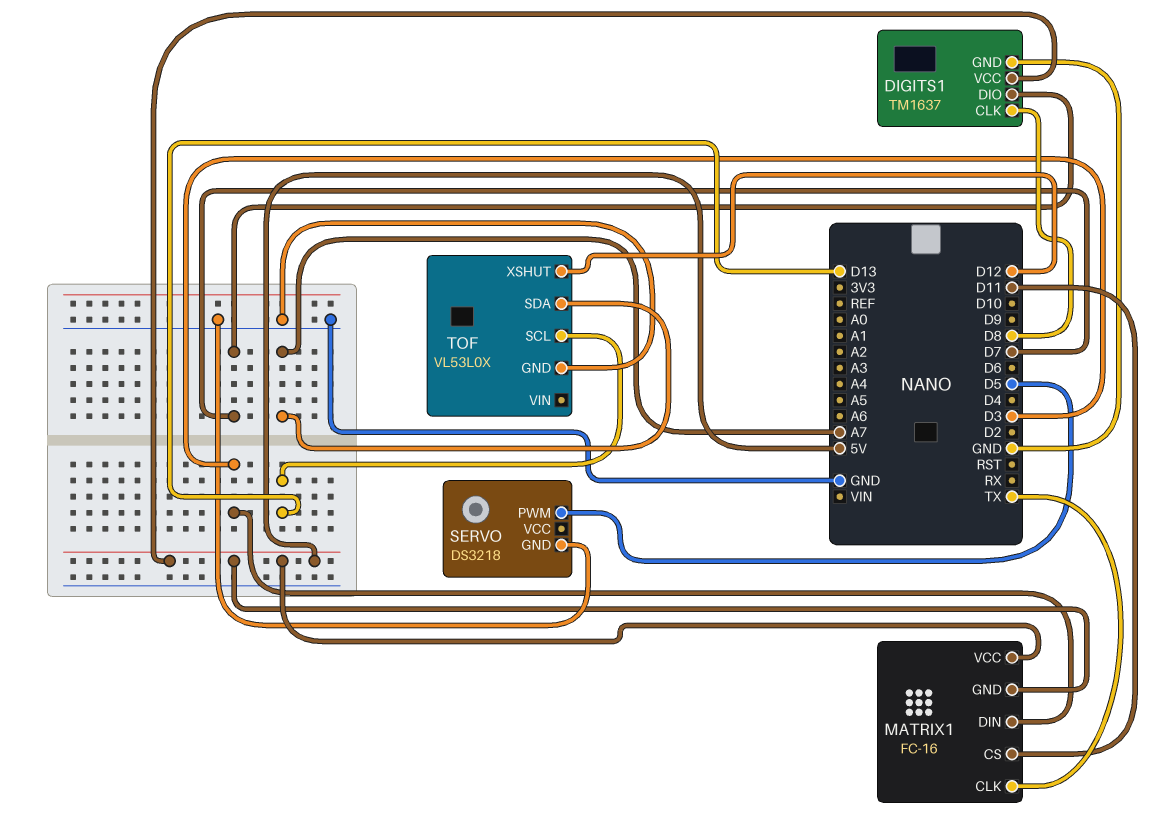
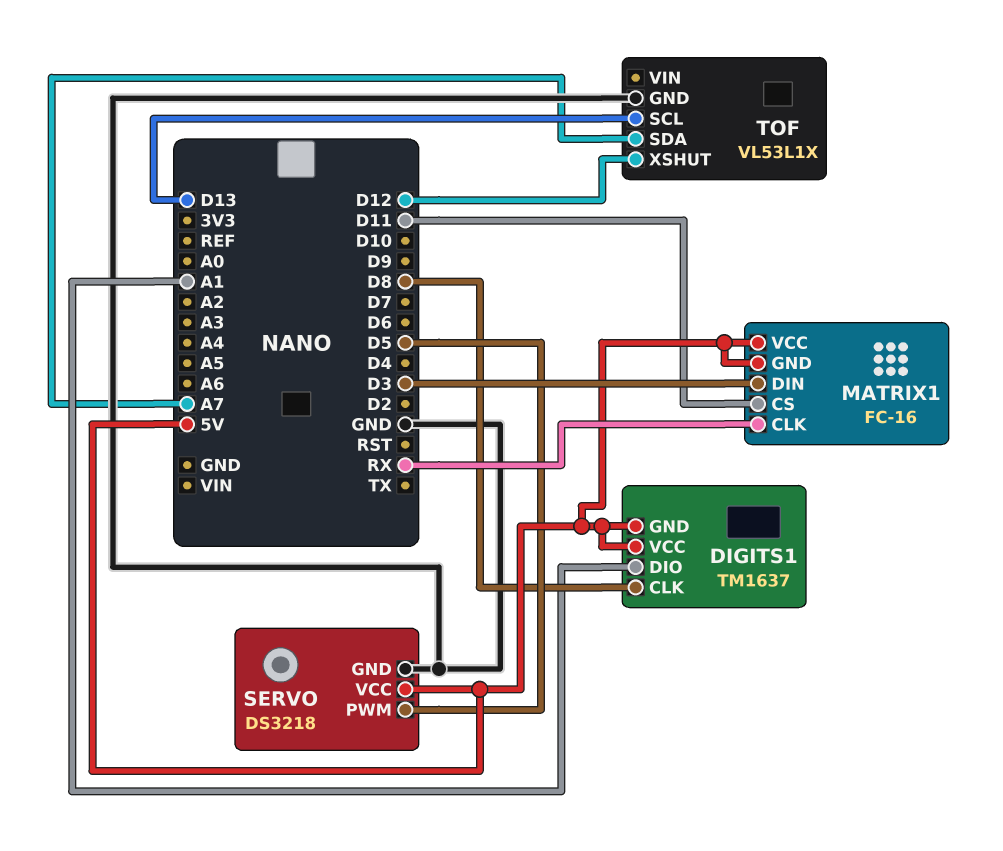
DIGITS1 pin DIO: D7 -> A1
DIGITS1 pin GND: GND -> 5V
MATRIX1 pin CLK: TX -> RX
SERVO pin VCC: none -> 5V
TOF: VL53L0X -> VL53L1X

